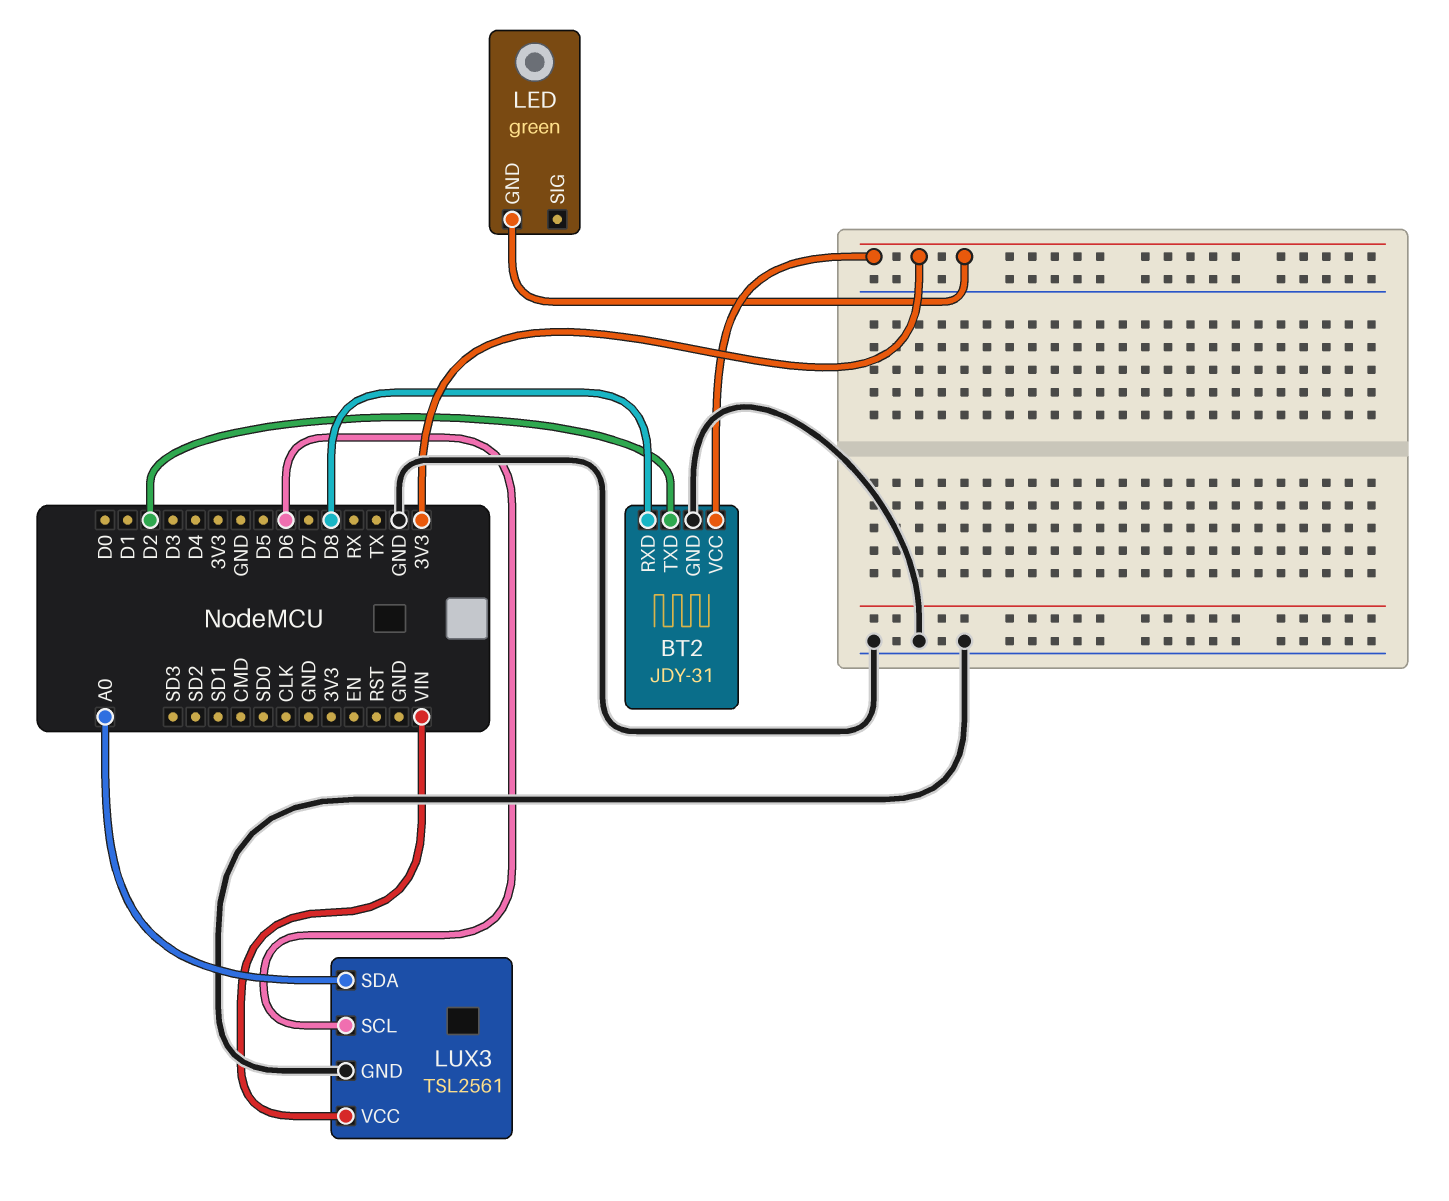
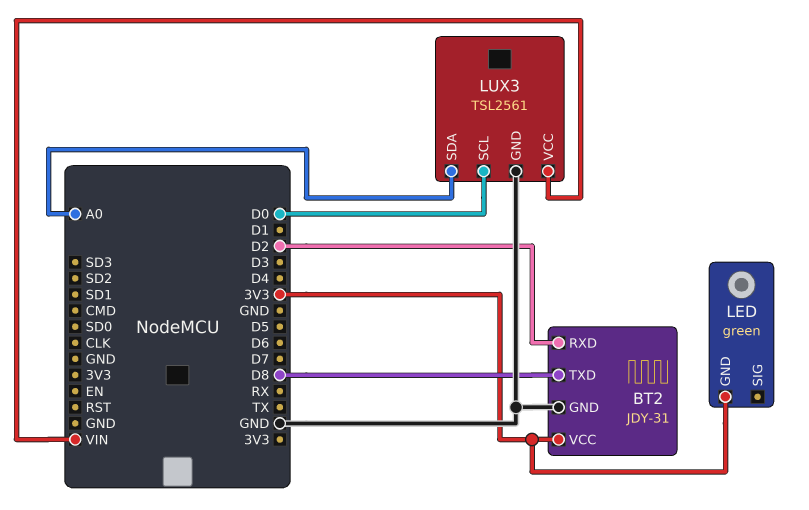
BT2 pin RXD: D8 -> D2
BT2 pin TXD: D2 -> D8
LUX3 pin SCL: D6 -> D0

